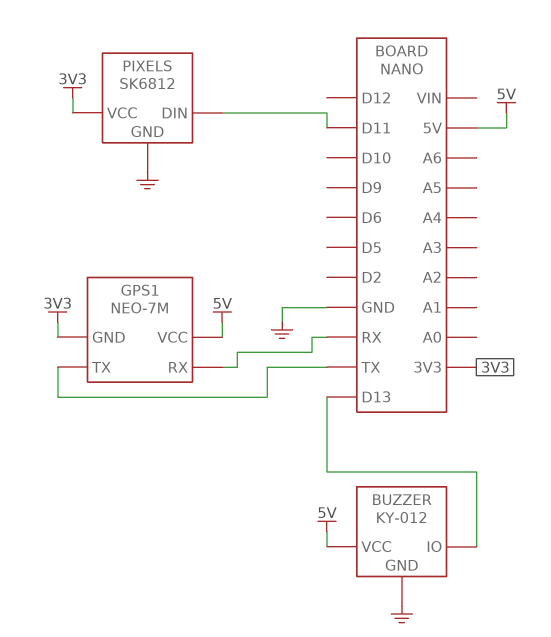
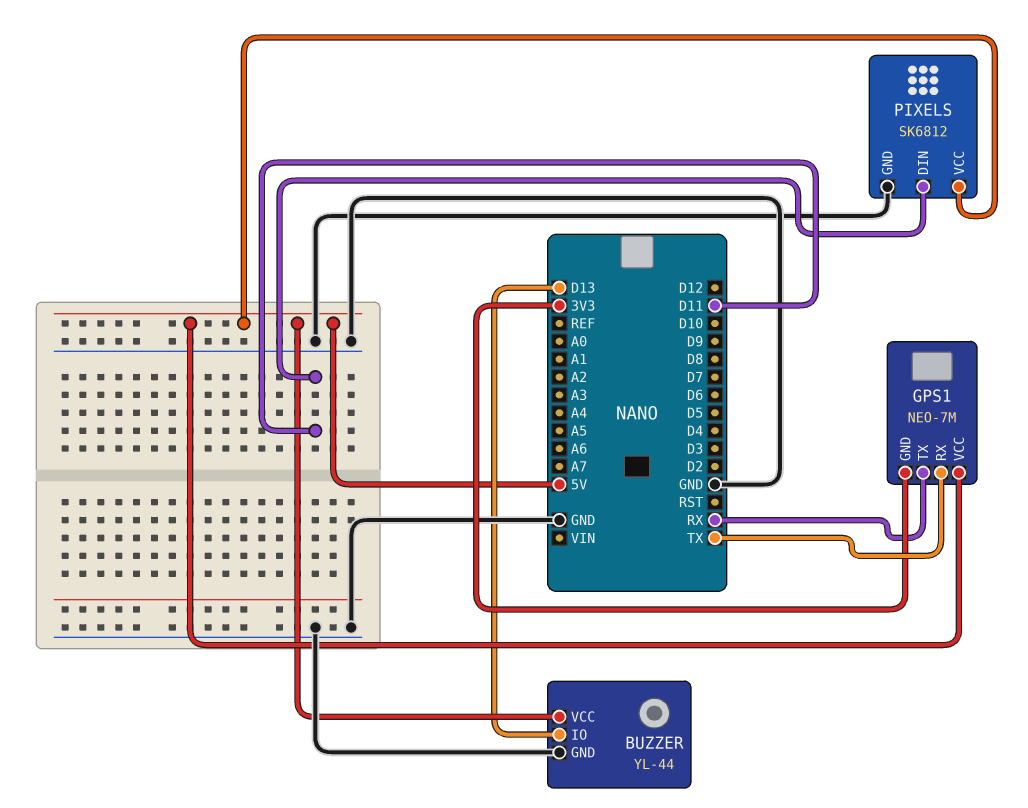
BUZZER: KY-012 -> YL-44
GPS1 pin RX: RX -> TX
GPS1 pin TX: TX -> RX
PIXELS pin VCC: 3V3 -> 5V

